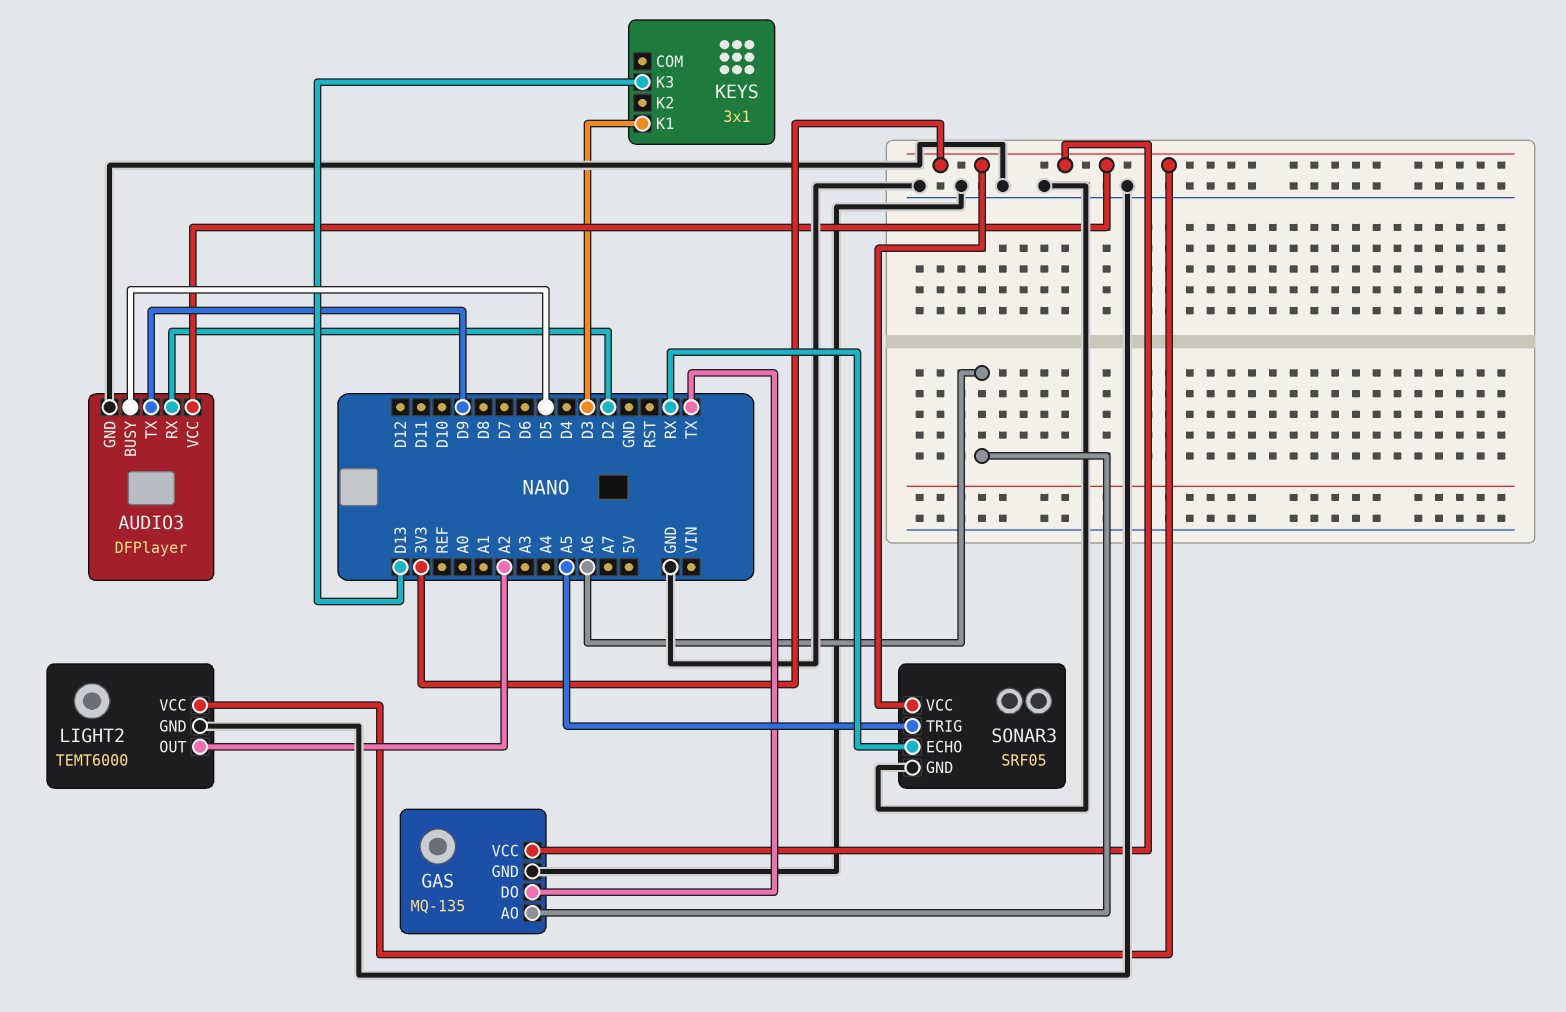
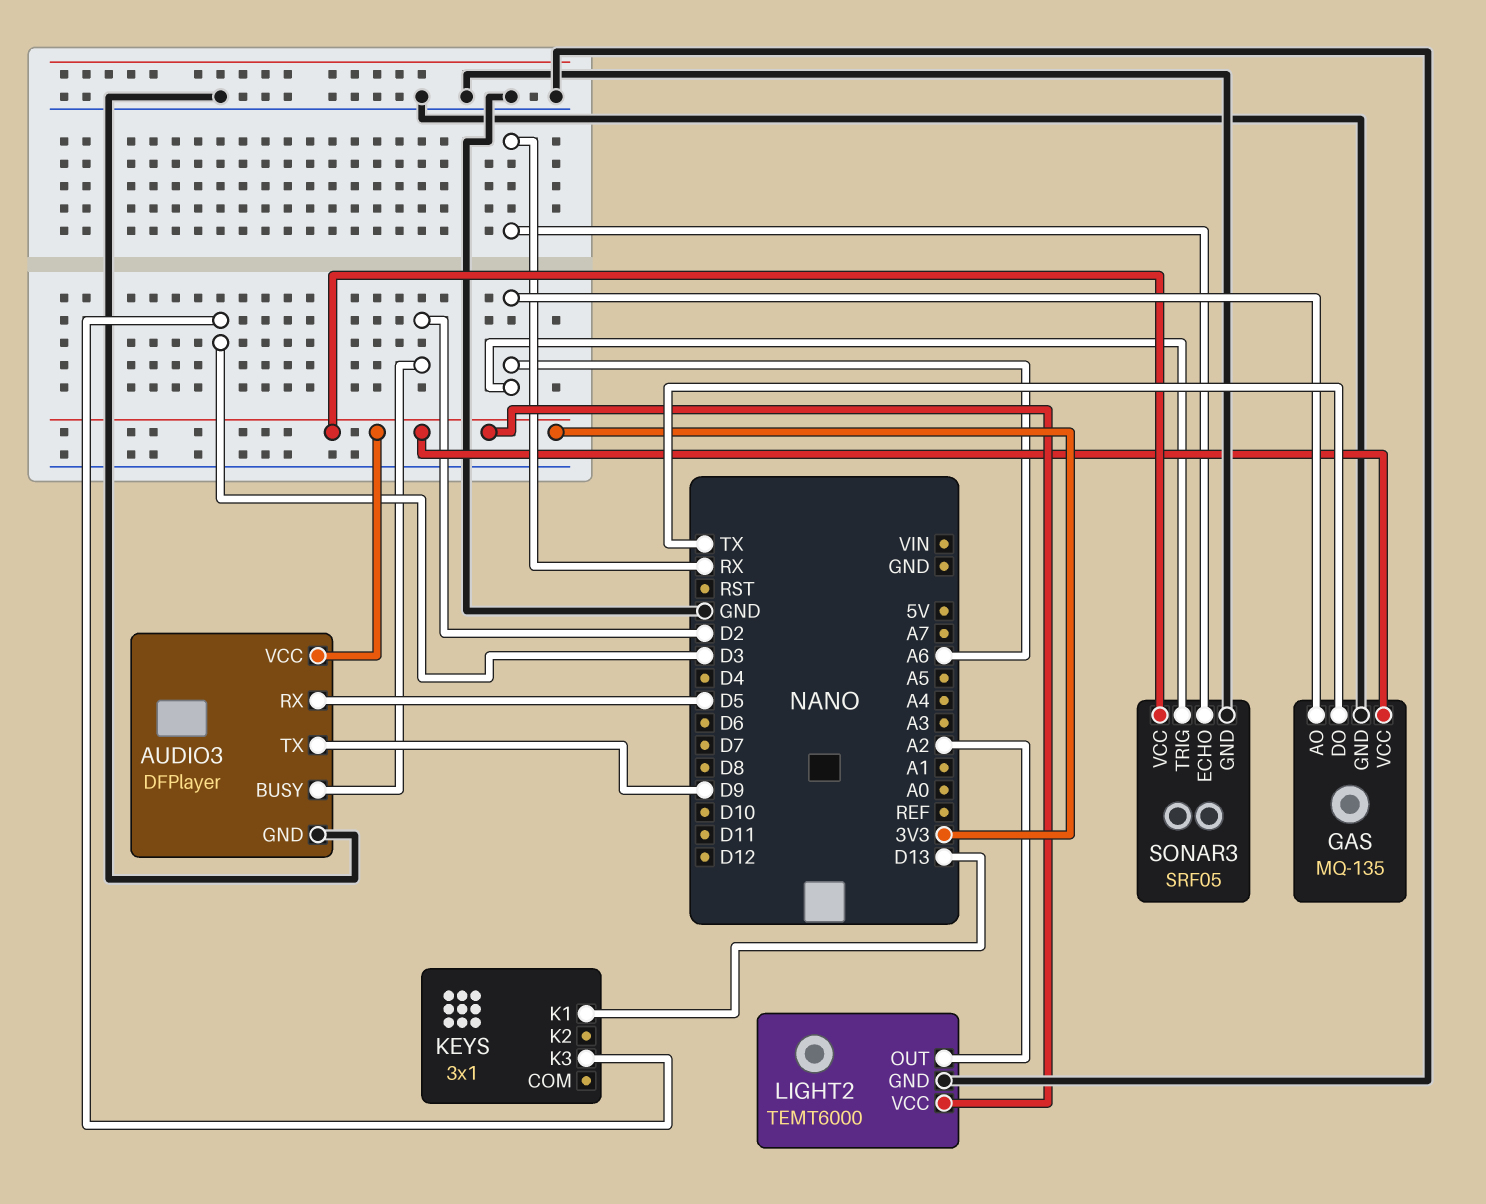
AUDIO3 pin BUSY: D5 -> D2
AUDIO3 pin RX: D2 -> D5
KEYS pin K1: D3 -> D13
KEYS pin K3: D13 -> D3
SONAR3 pin TRIG: A5 -> A6

